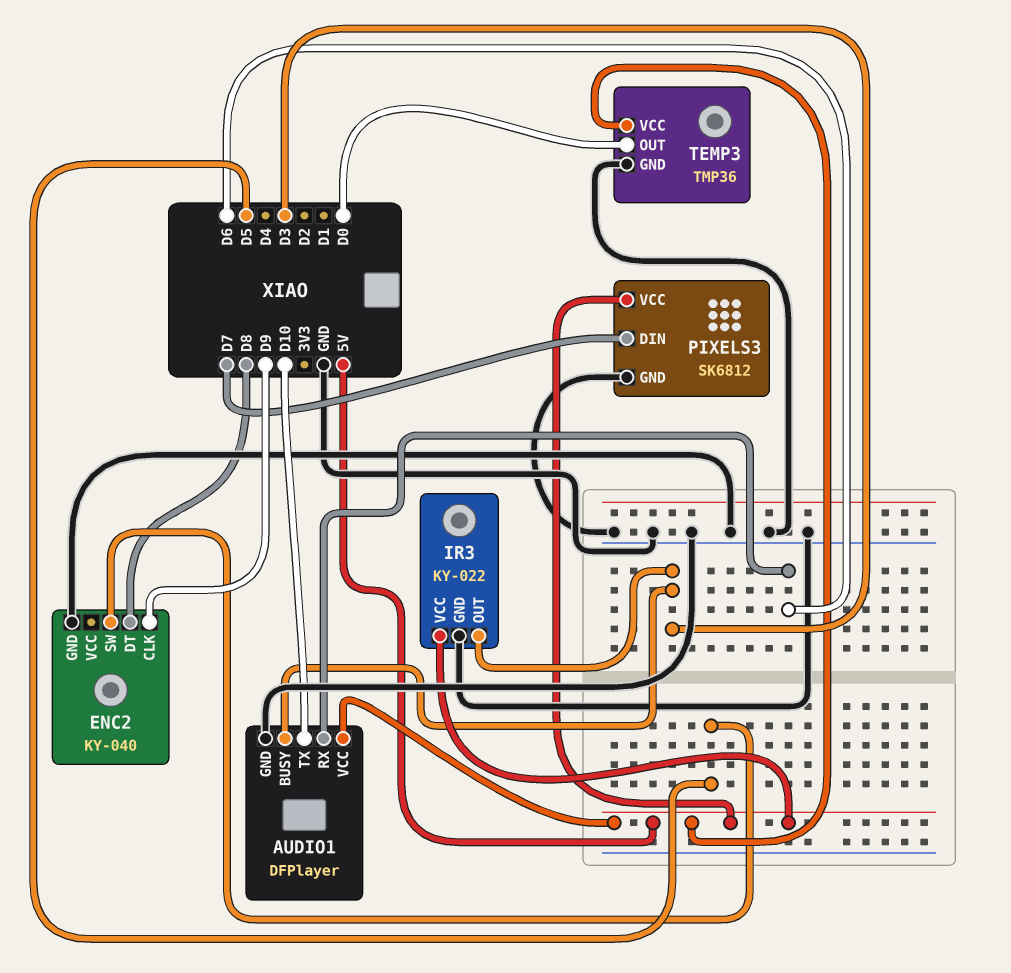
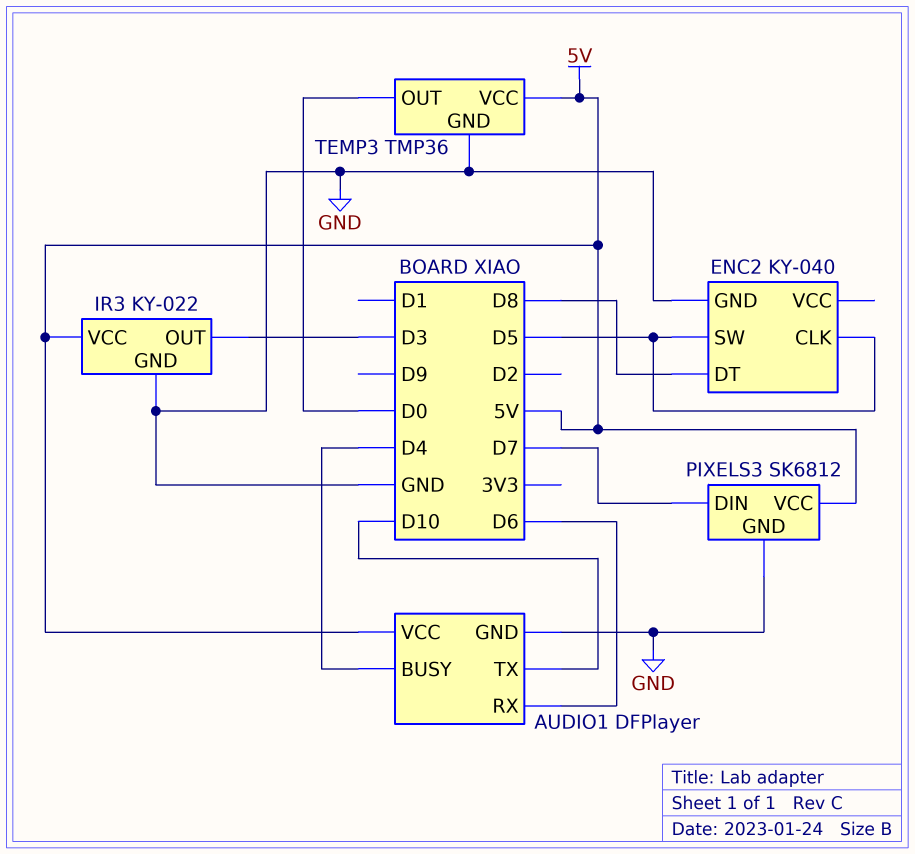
AUDIO1 pin BUSY: D3 -> D4
ENC2 pin CLK: D9 -> D5

